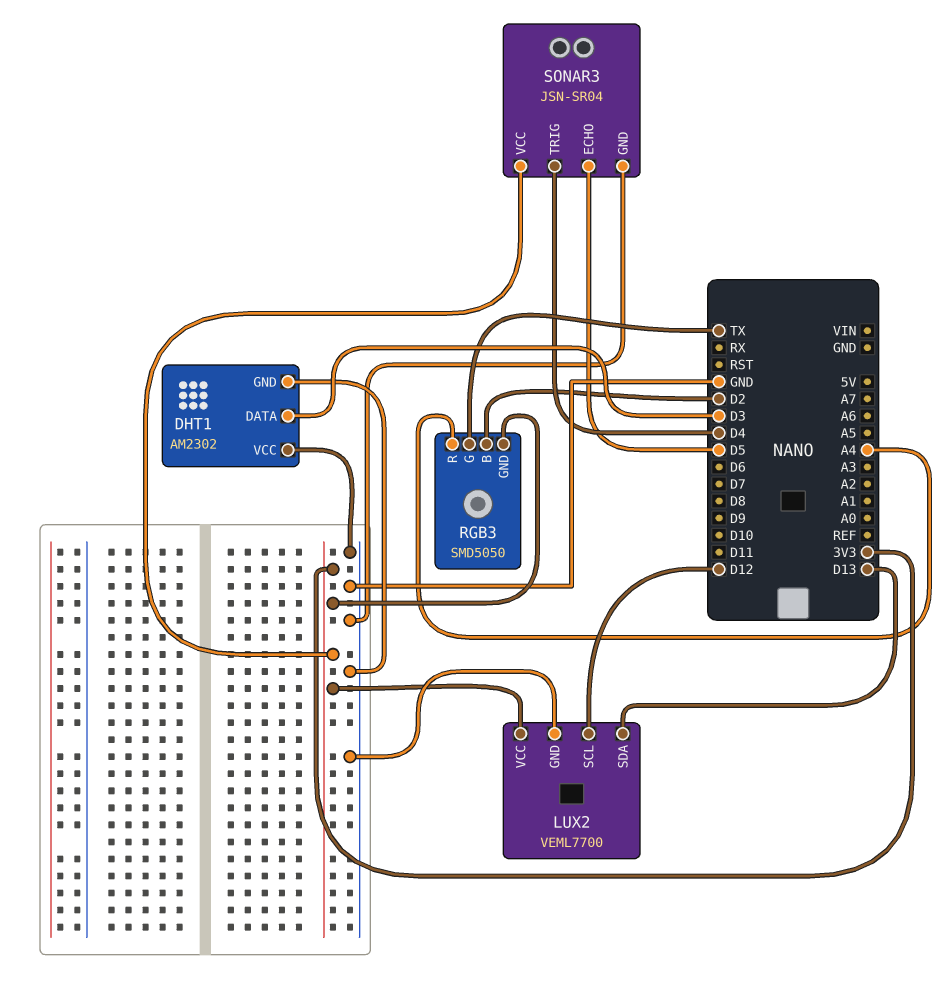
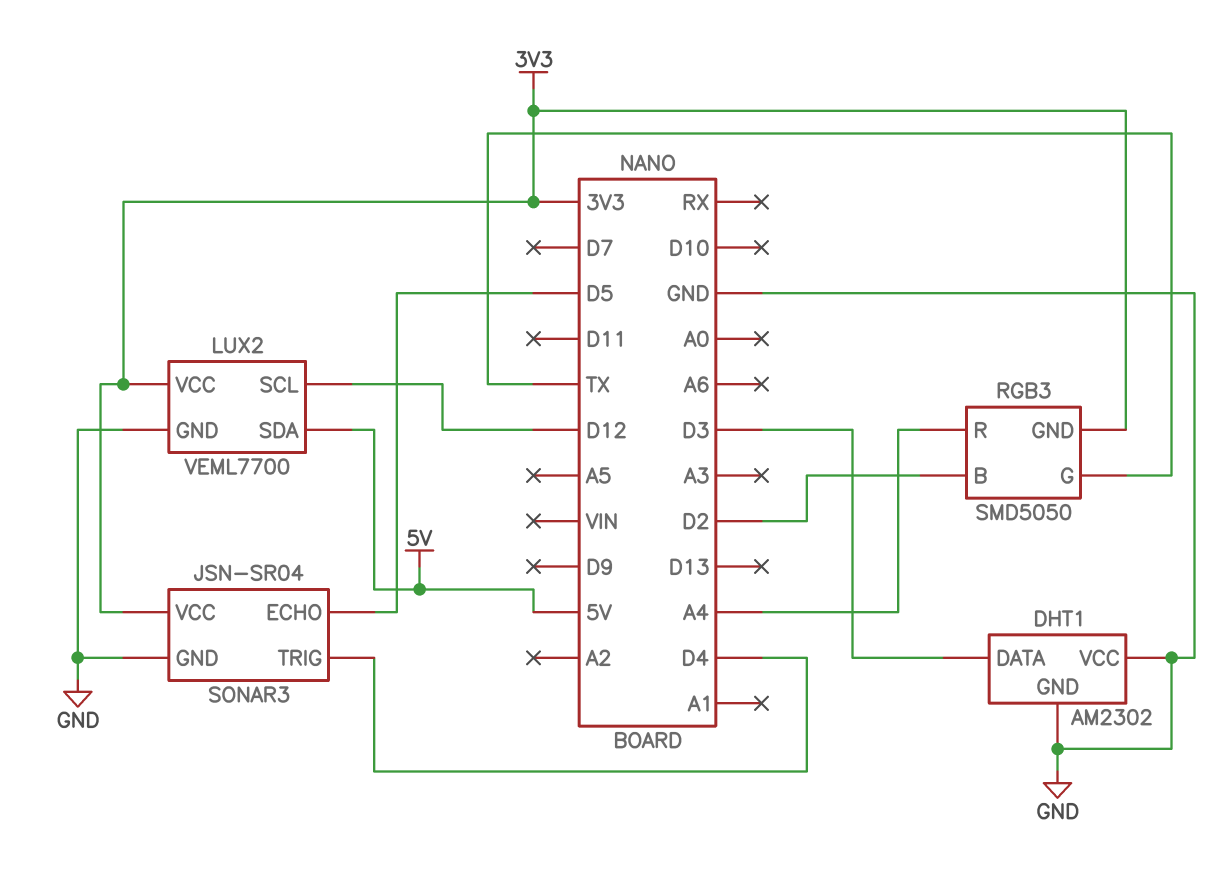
LUX2 pin SDA: D13 -> 5V

